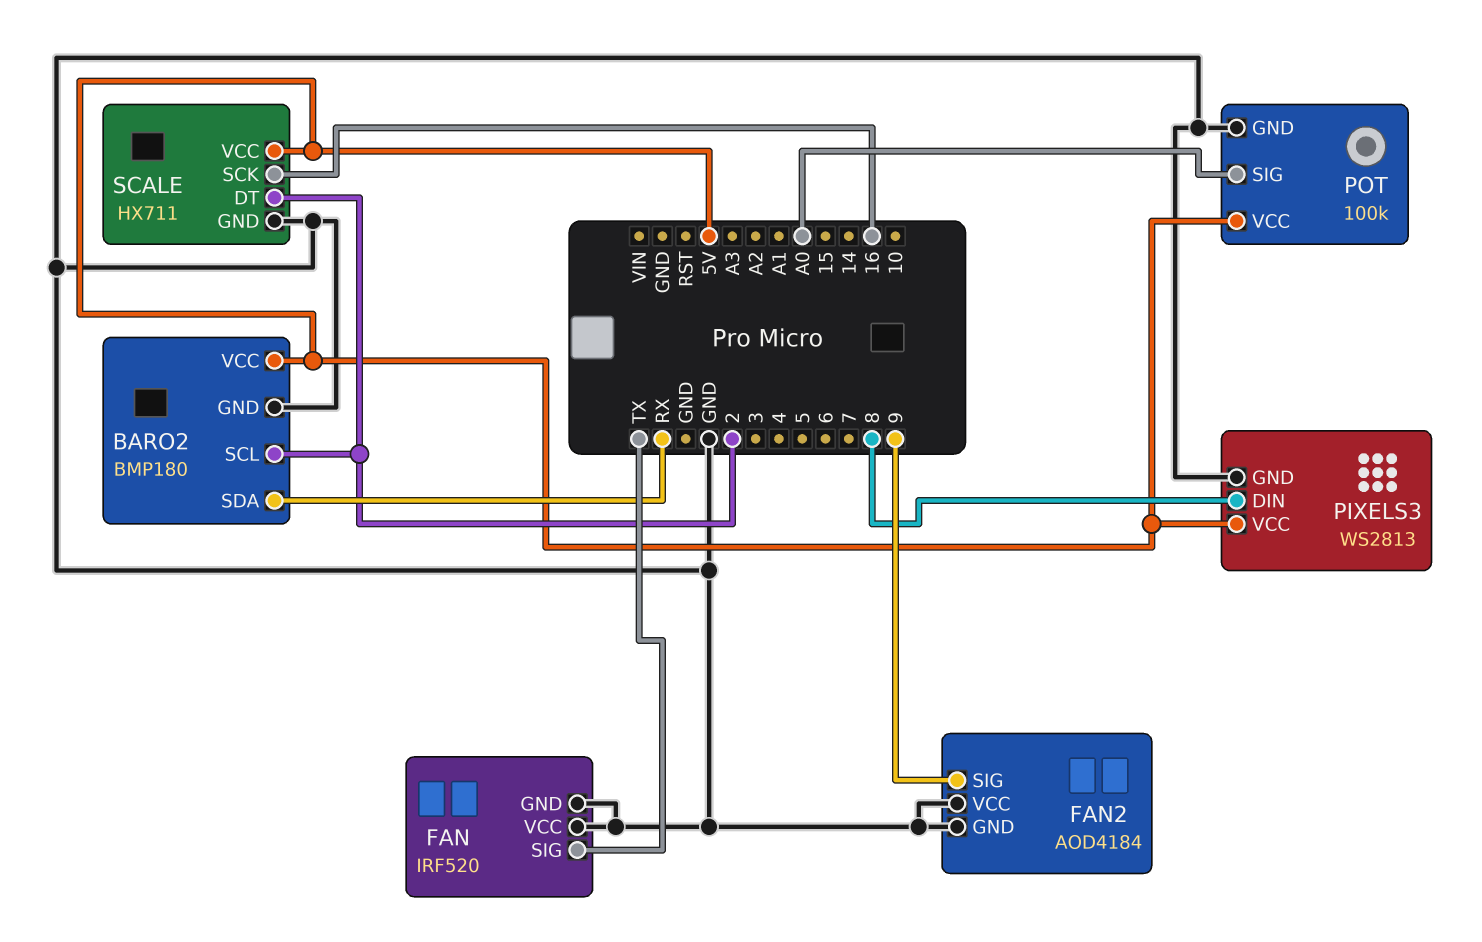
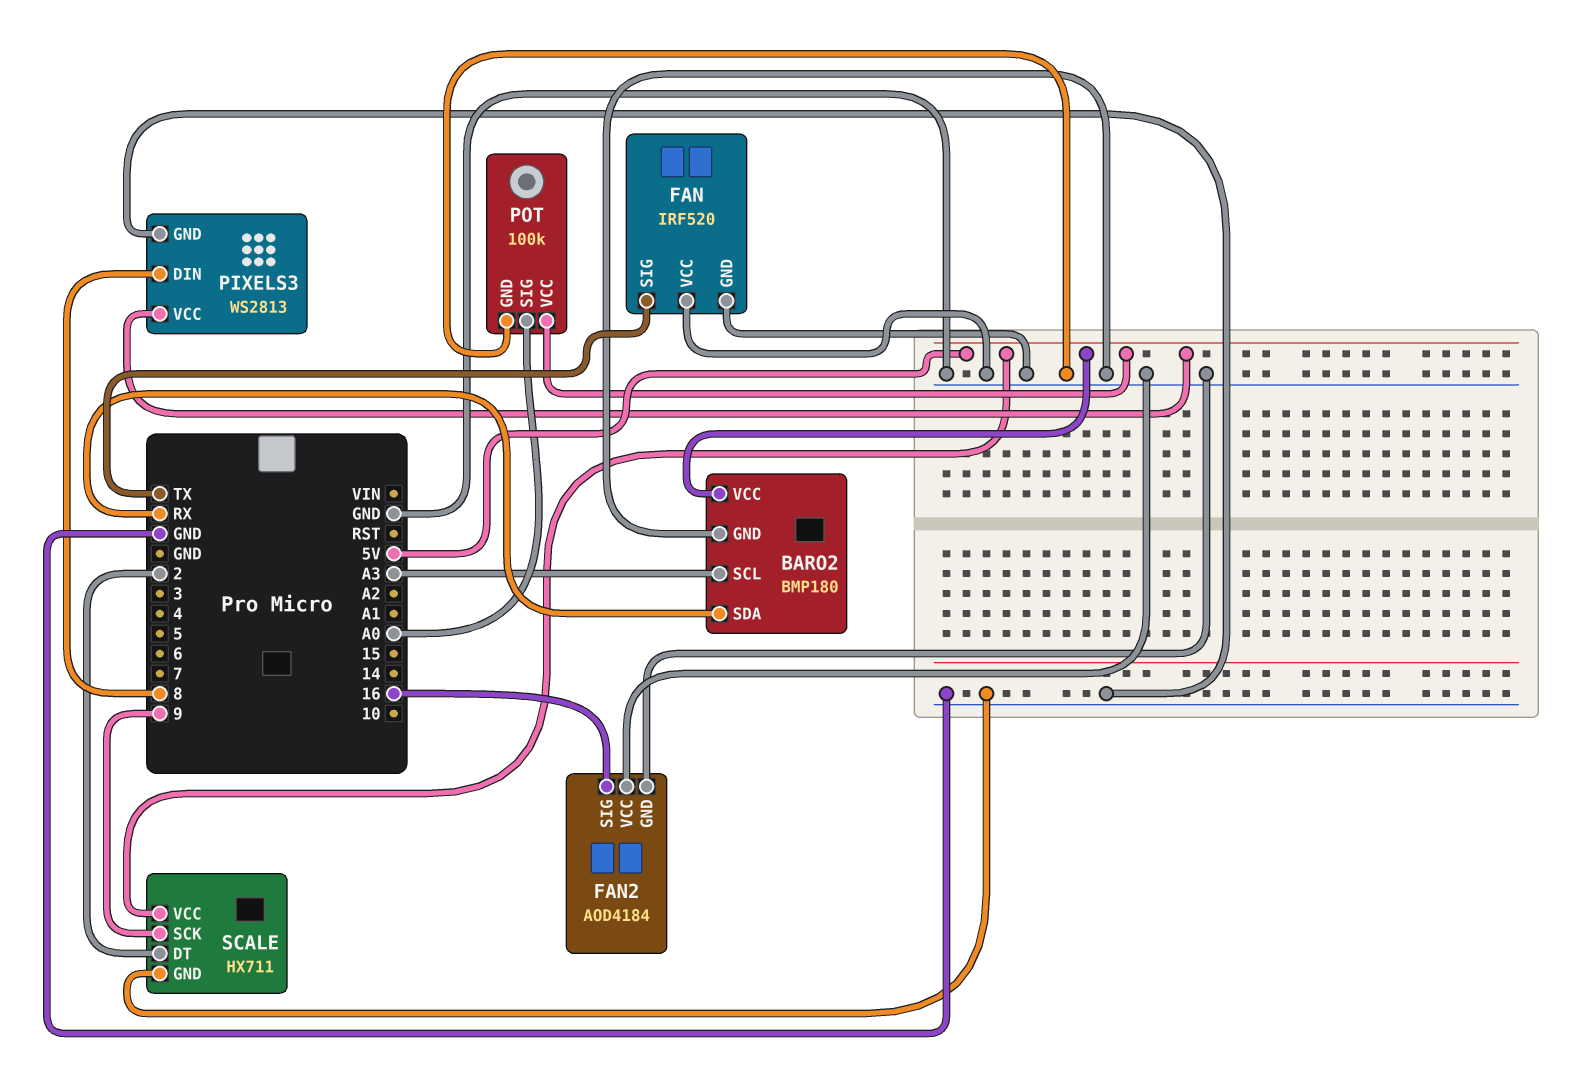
BARO2 pin SCL: 2 -> A3
FAN2 pin SIG: 9 -> 16
SCALE pin SCK: 16 -> 9

